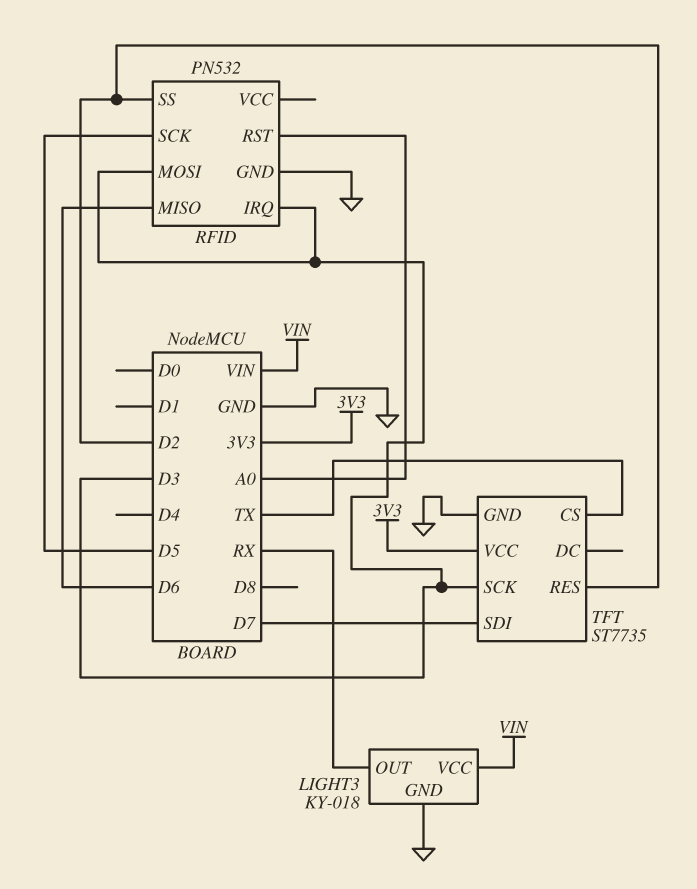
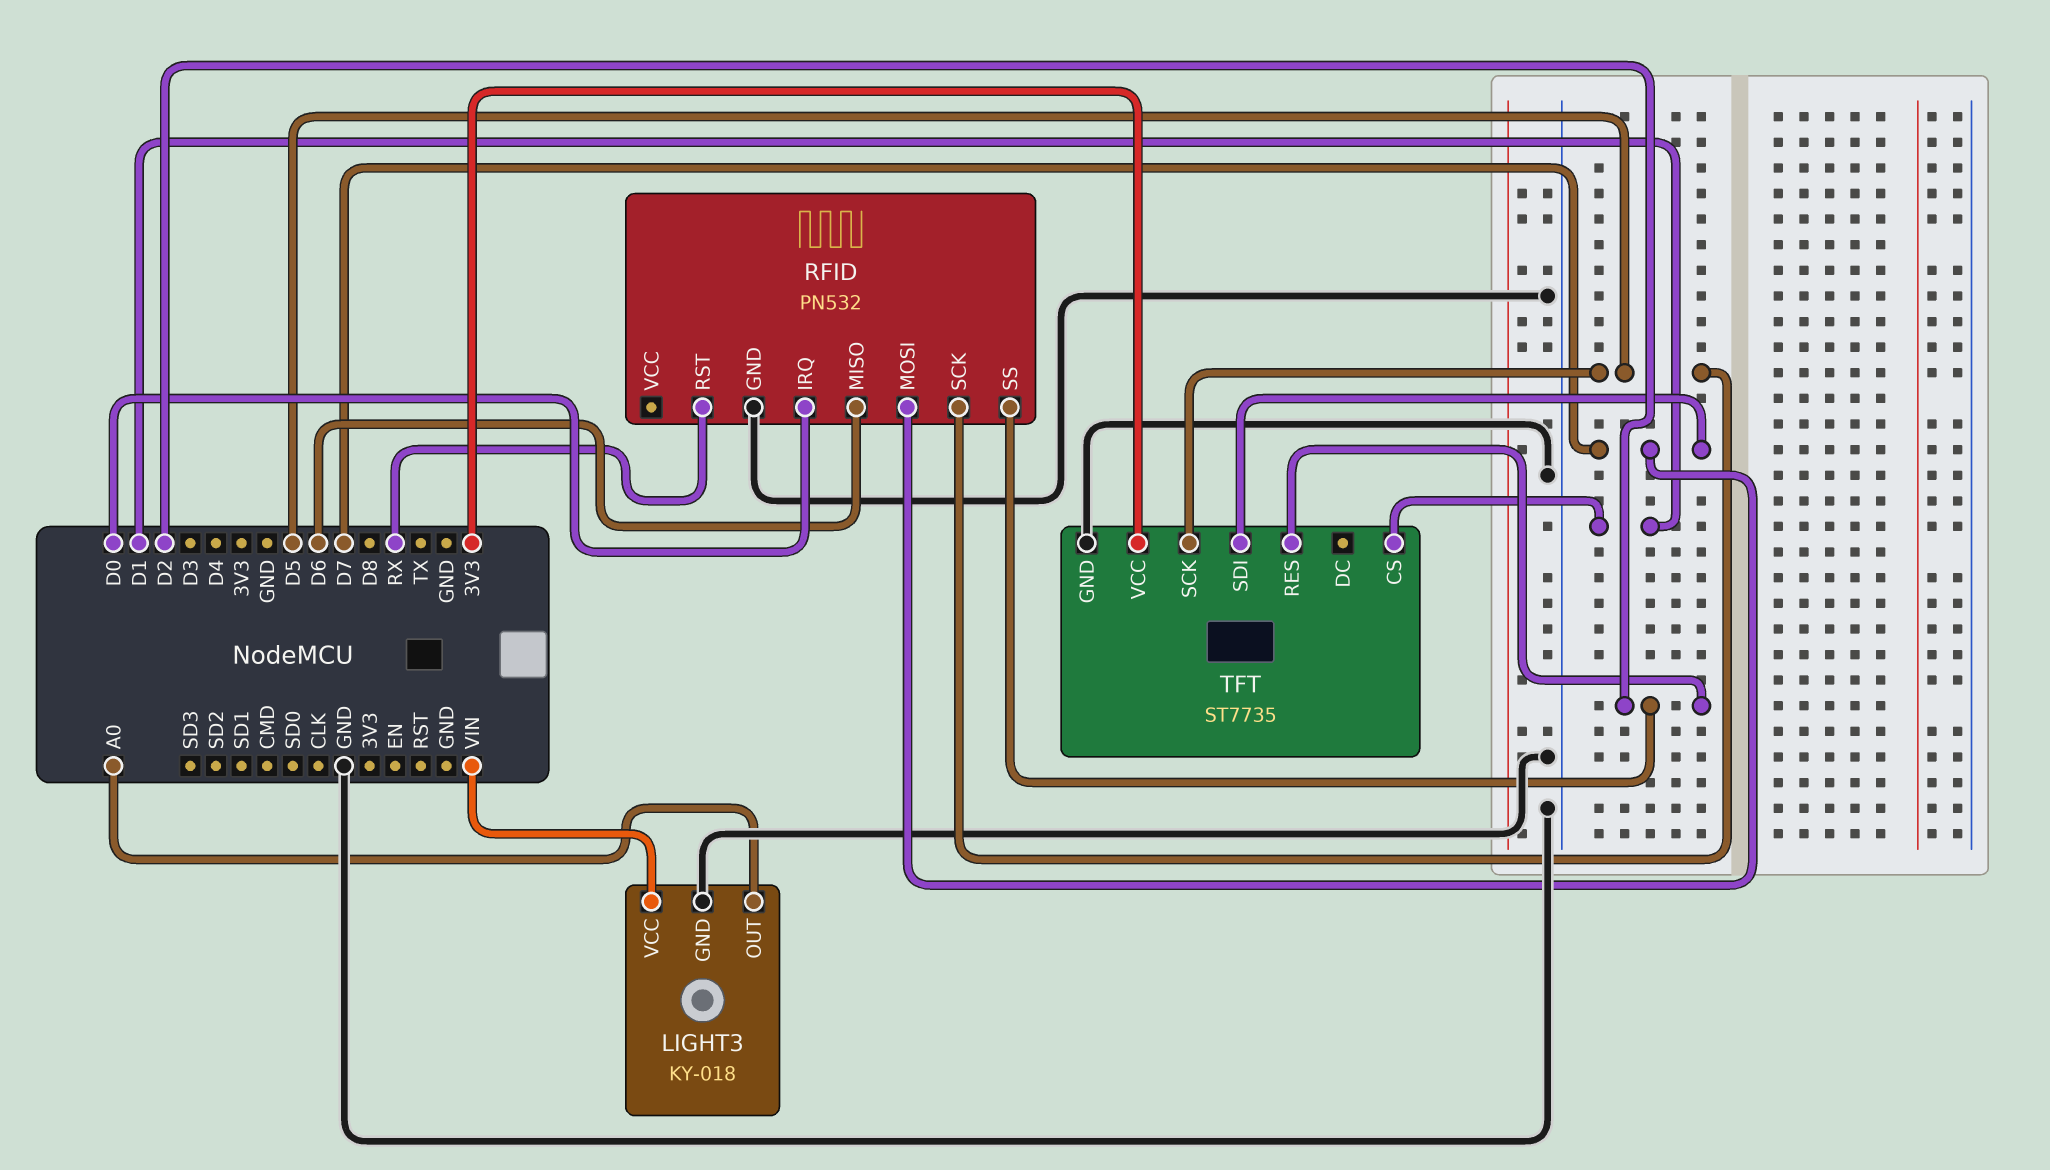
LIGHT3 pin OUT: RX -> A0
RFID pin IRQ: D3 -> D0
RFID pin MOSI: D3 -> D7
RFID pin RST: A0 -> RX
TFT pin CS: TX -> D1
TFT pin SCK: D3 -> D5

